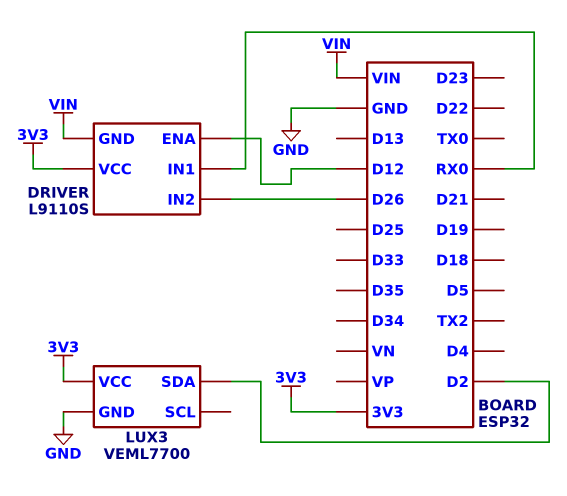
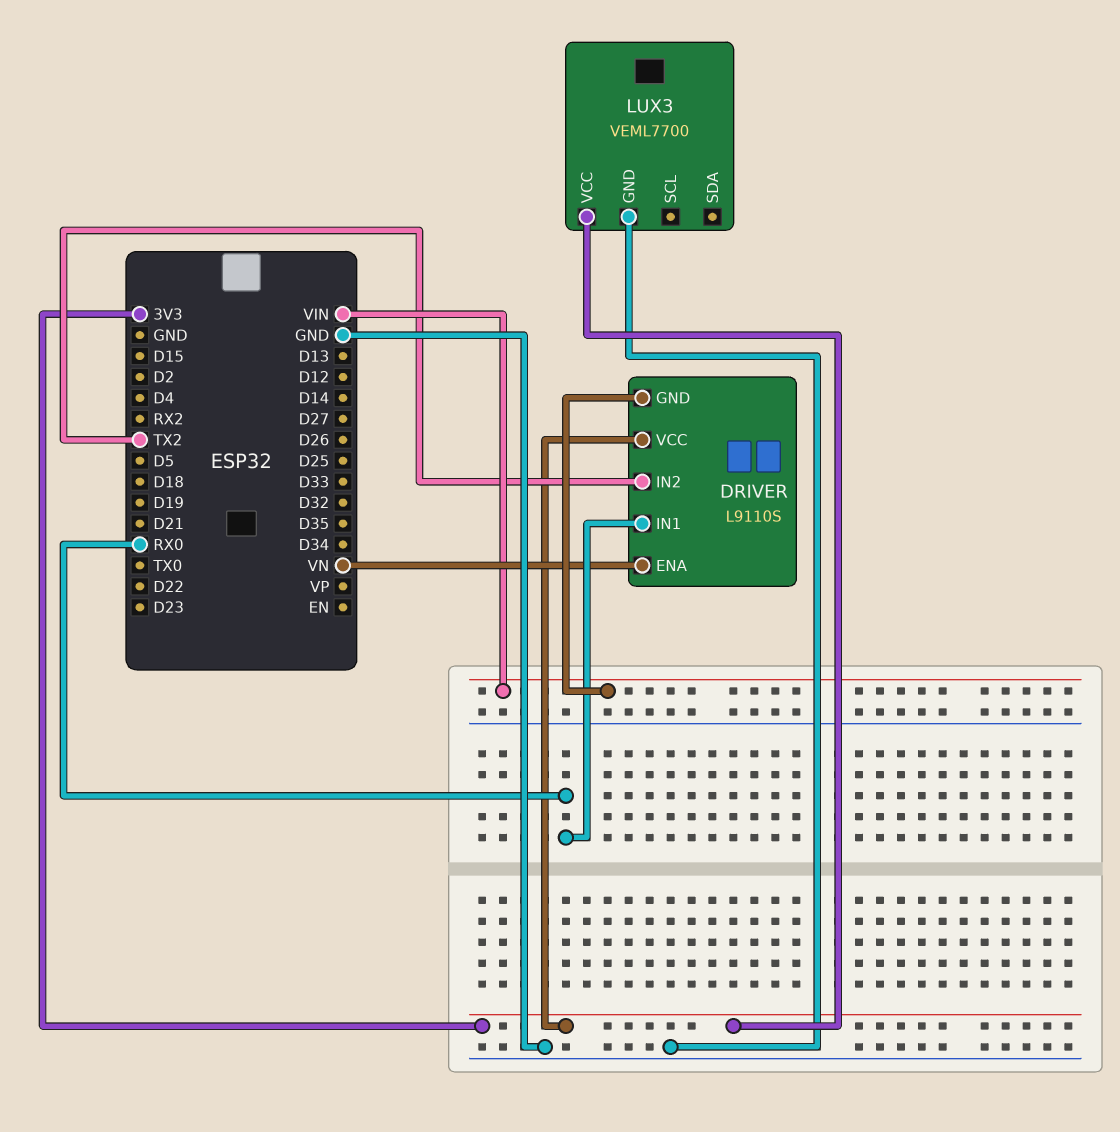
DRIVER pin ENA: D12 -> VN
DRIVER pin IN2: D26 -> TX2
LUX3 pin SDA: D2 -> none

